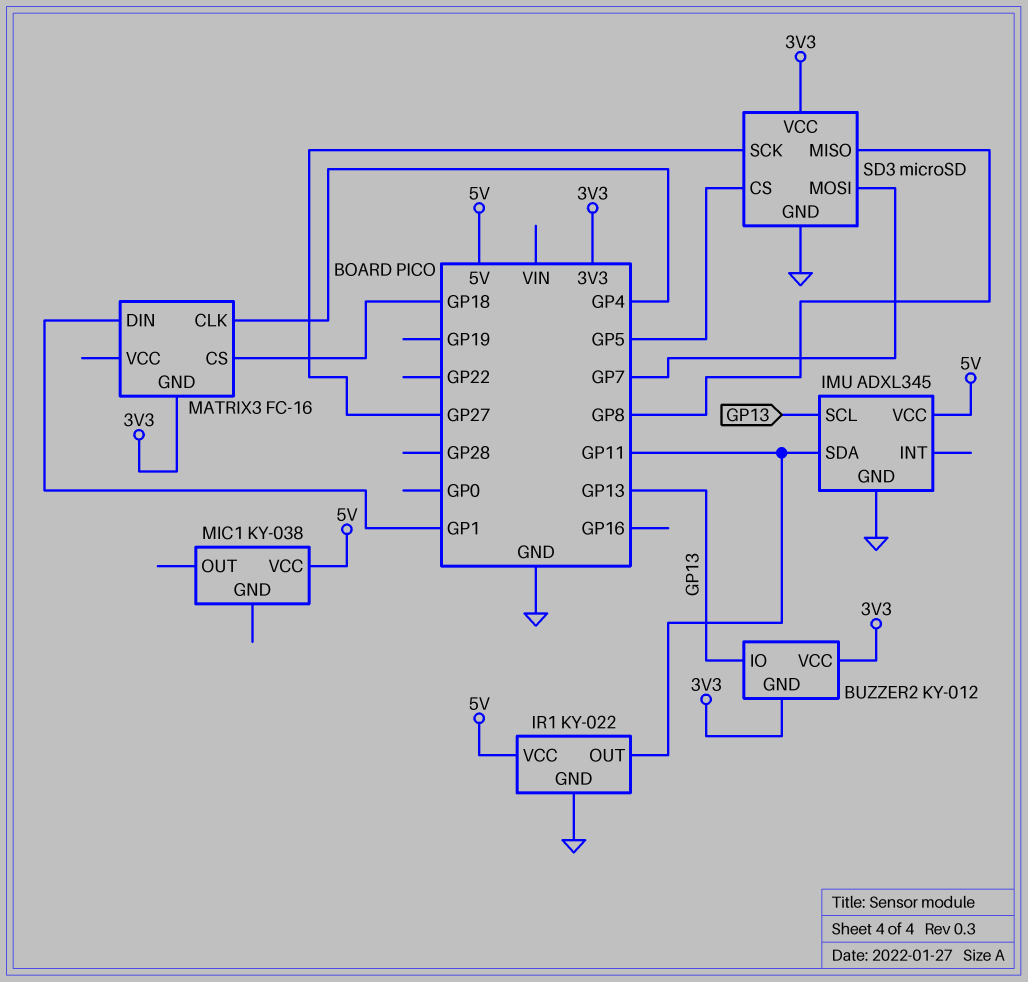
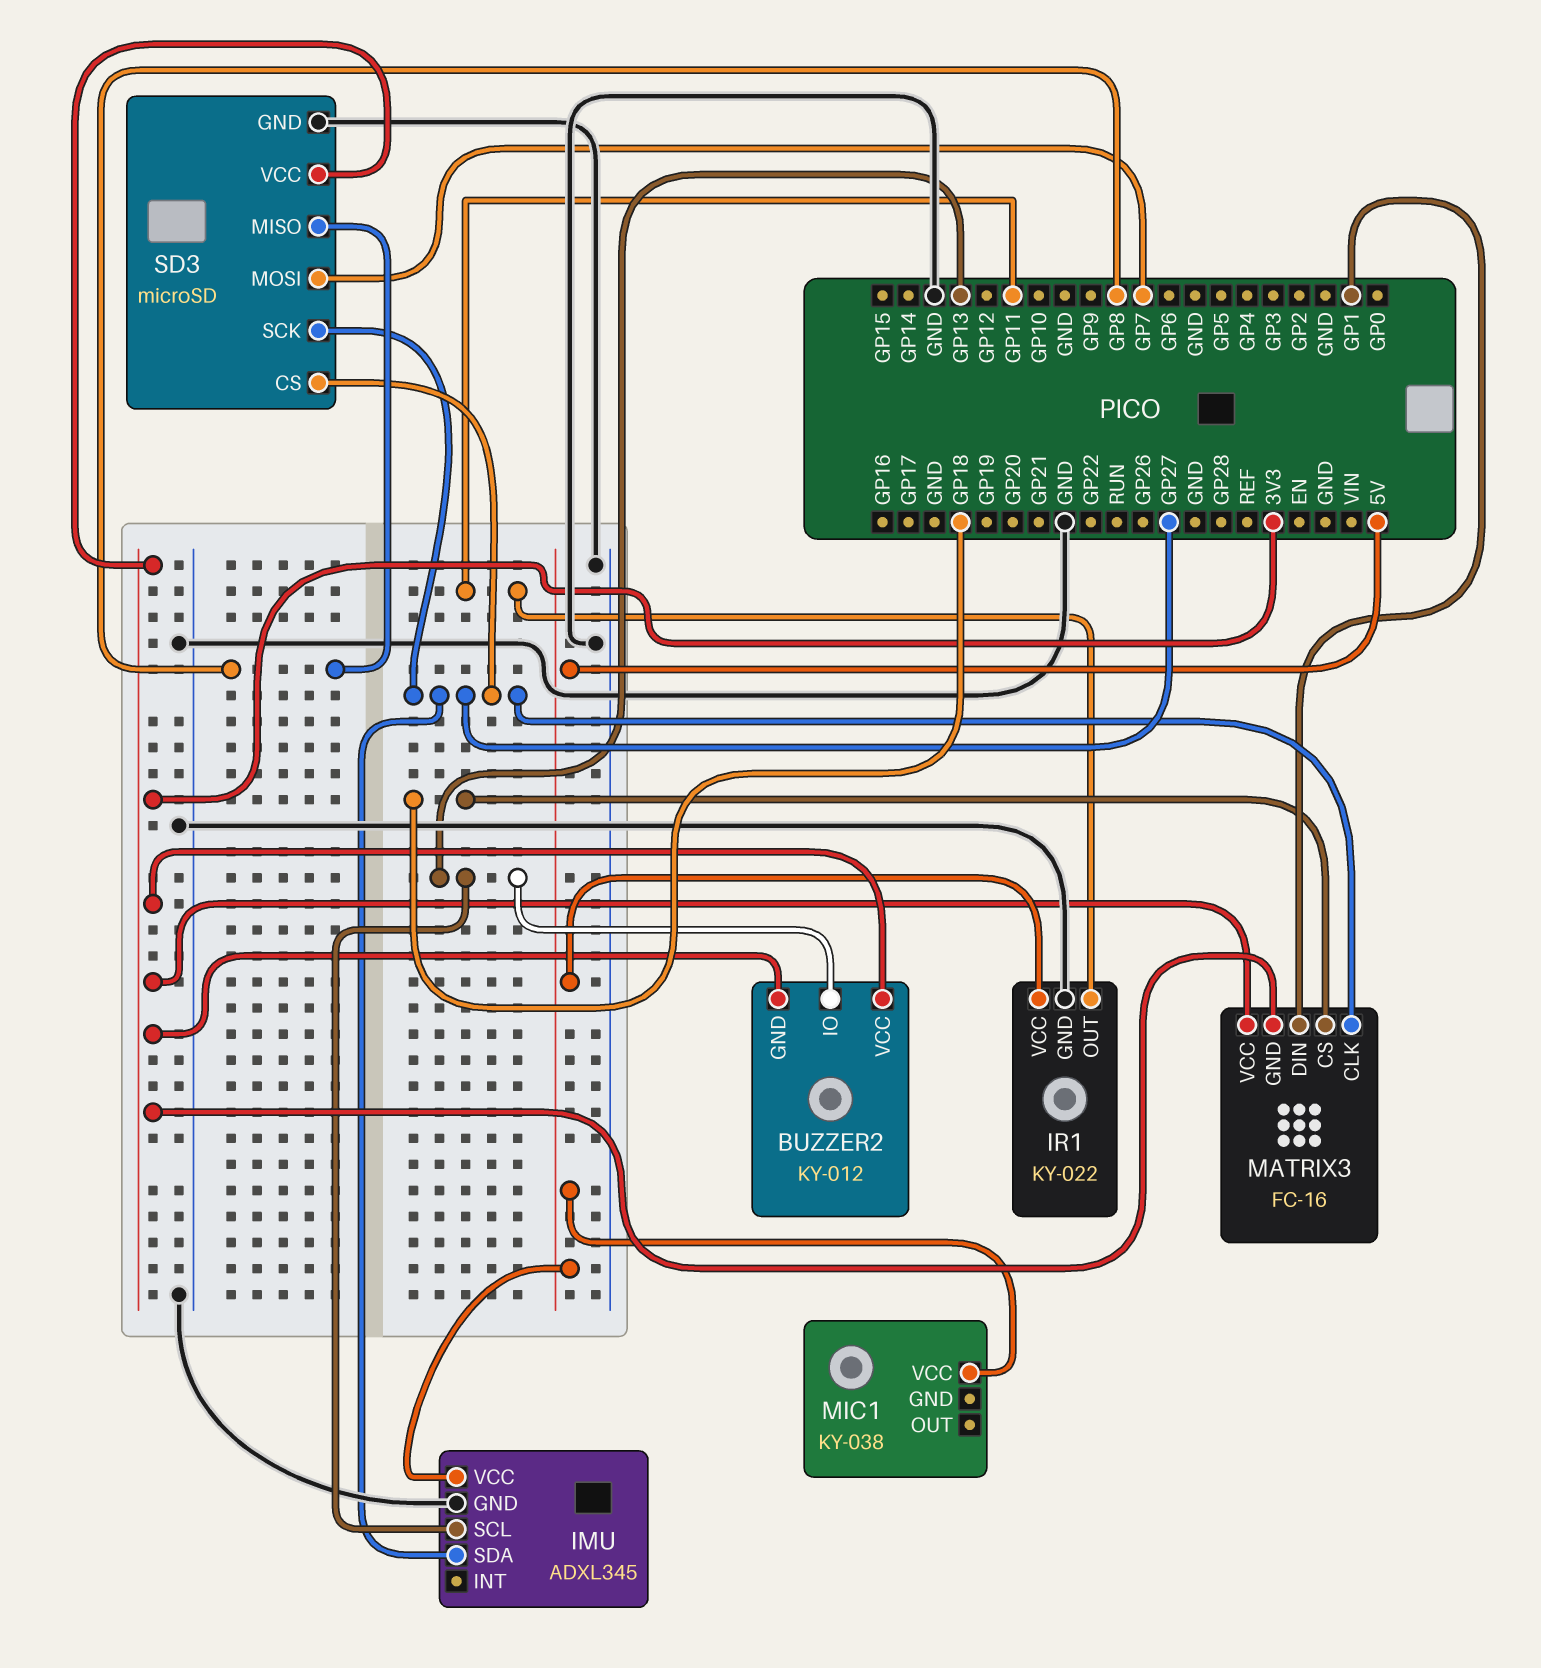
IMU pin SDA: GP11 -> GP27
MATRIX3 pin CLK: GP4 -> GP27
MATRIX3 pin VCC: none -> 3V3
SD3 pin CS: GP5 -> GP27

